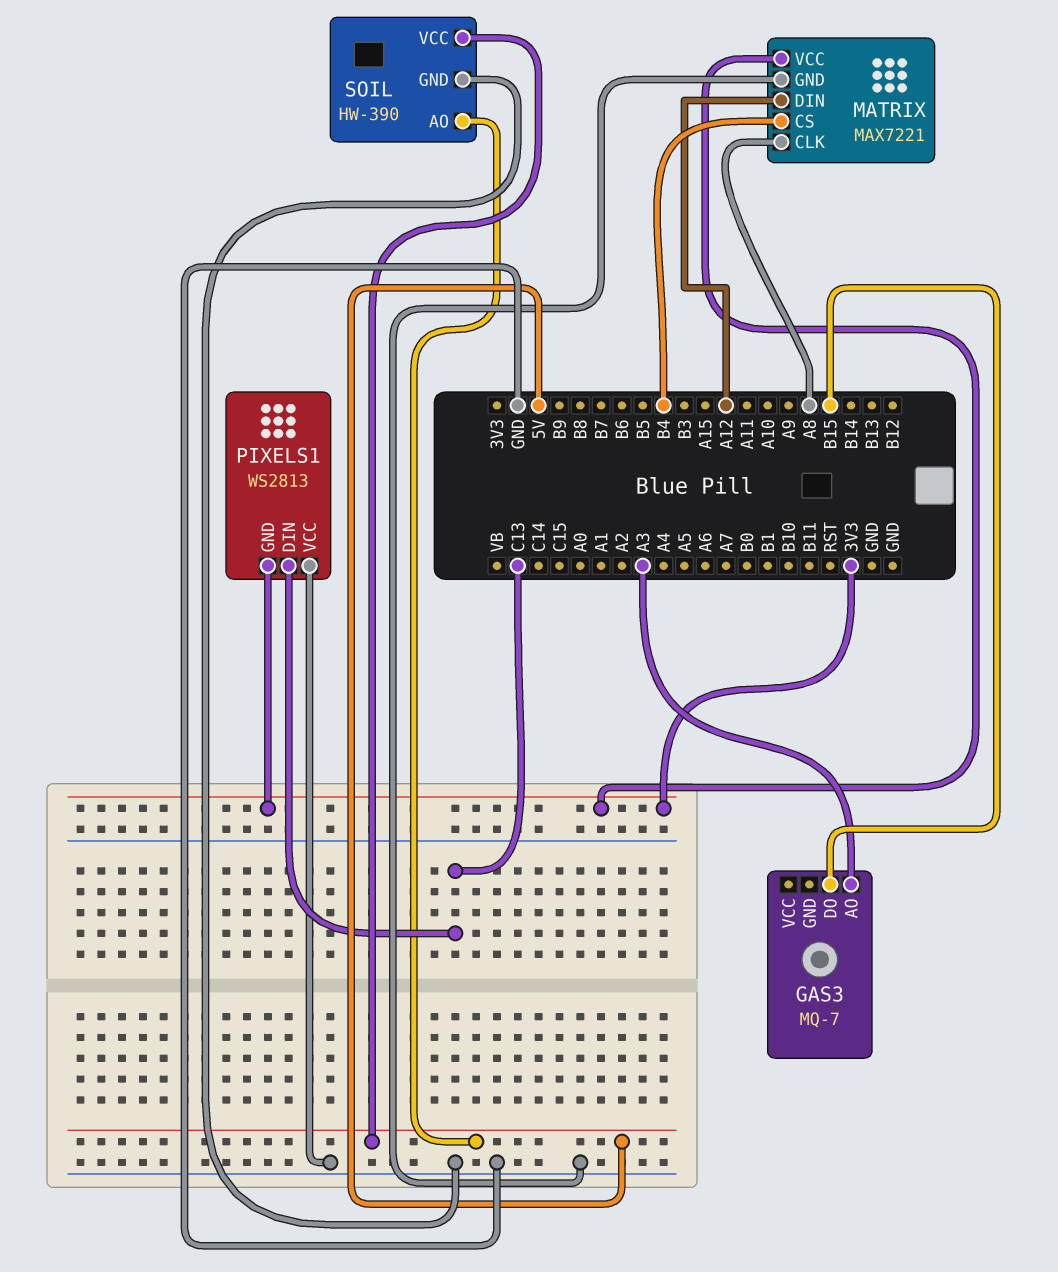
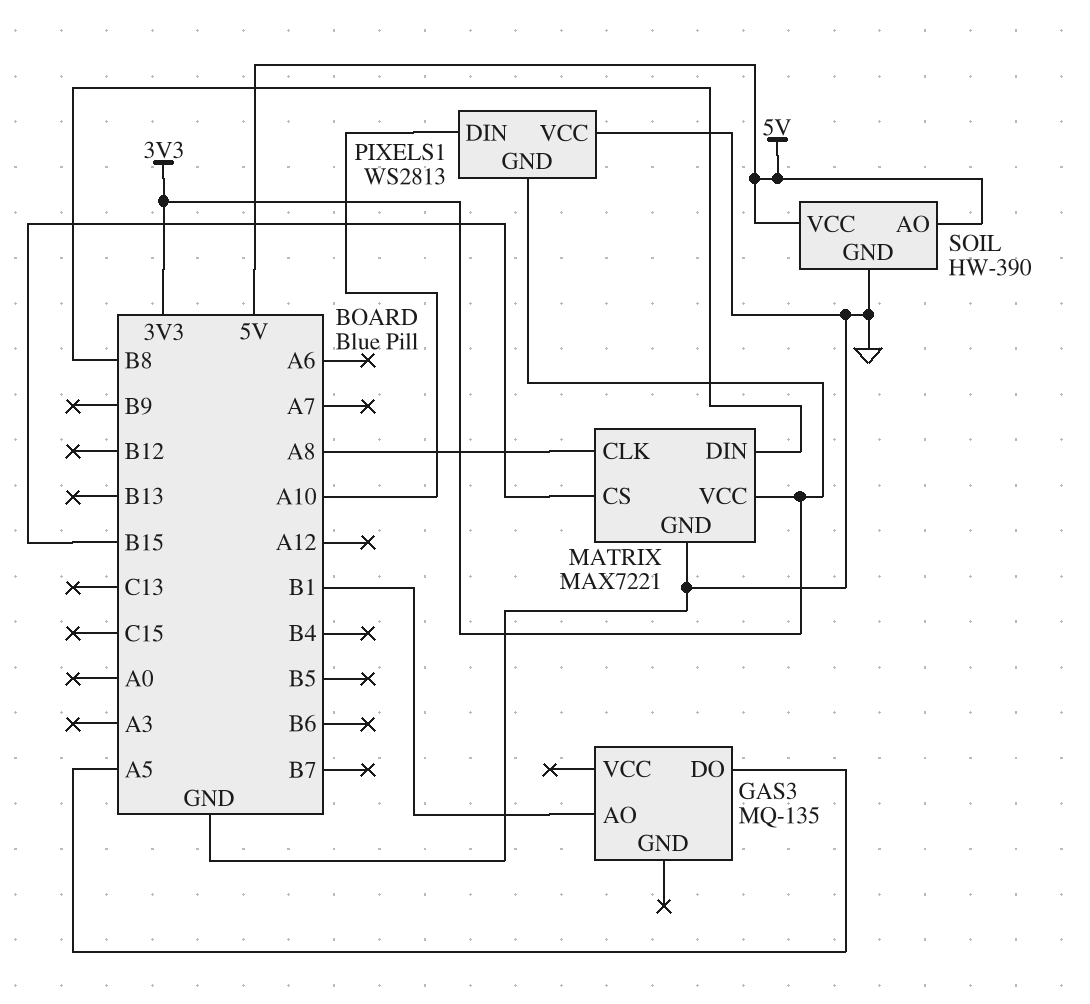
GAS3: MQ-7 -> MQ-135
GAS3 pin AO: A3 -> B1
GAS3 pin DO: B15 -> A5
MATRIX pin CS: B4 -> B15
MATRIX pin DIN: A12 -> B8
PIXELS1 pin DIN: C13 -> A10

